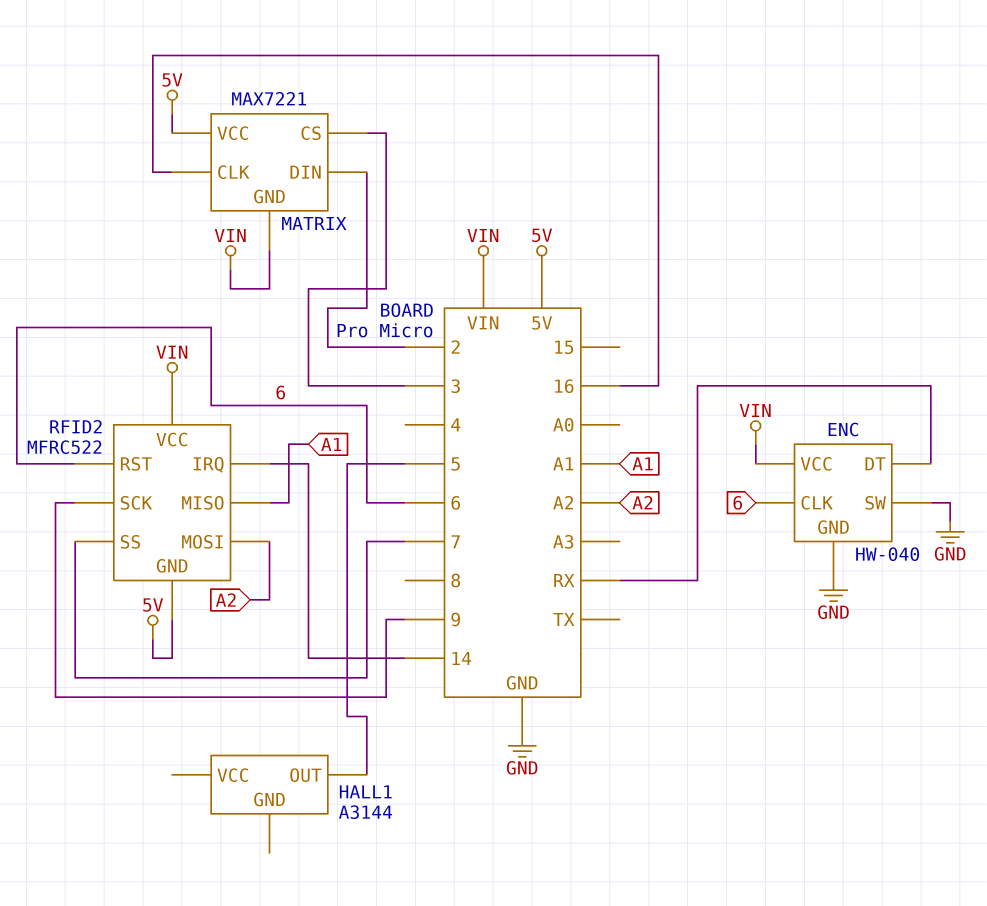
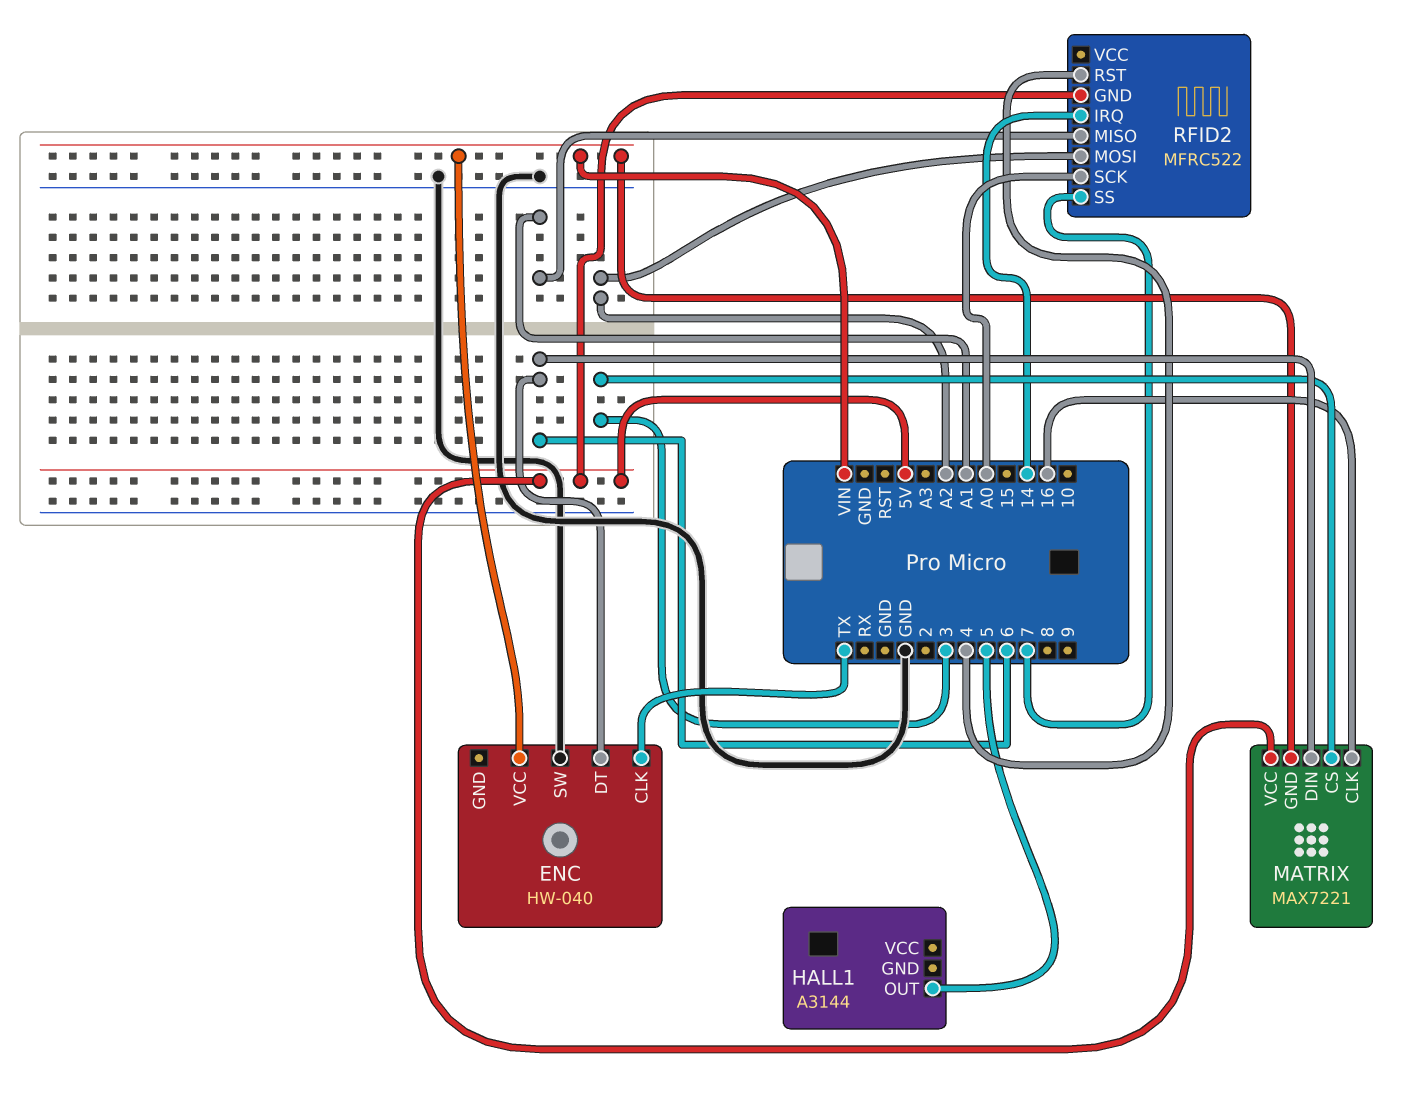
ENC pin CLK: 6 -> TX
ENC pin DT: RX -> 6
ENC pin GND: GND -> none
MATRIX pin DIN: 2 -> 6
RFID2 pin RST: 6 -> 4
RFID2 pin SCK: 9 -> A0
RFID2 pin VCC: VIN -> none

